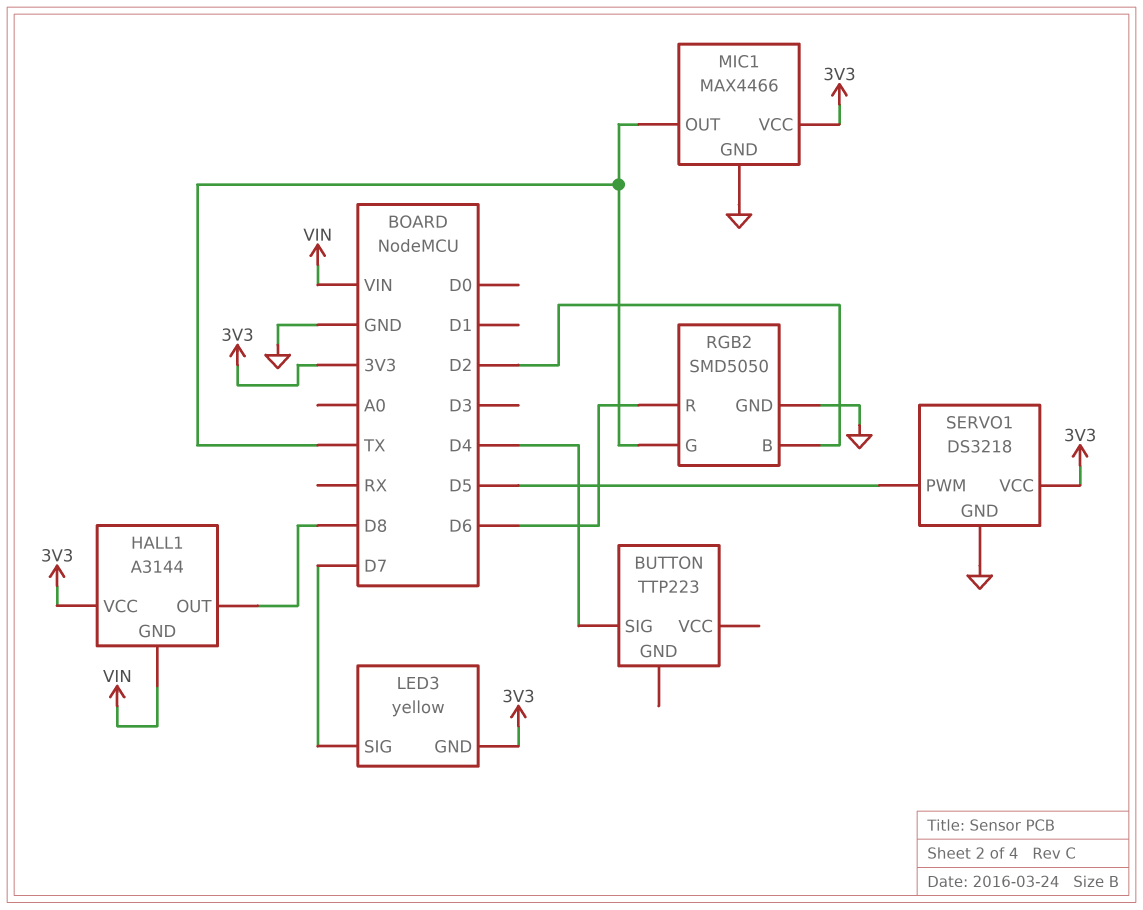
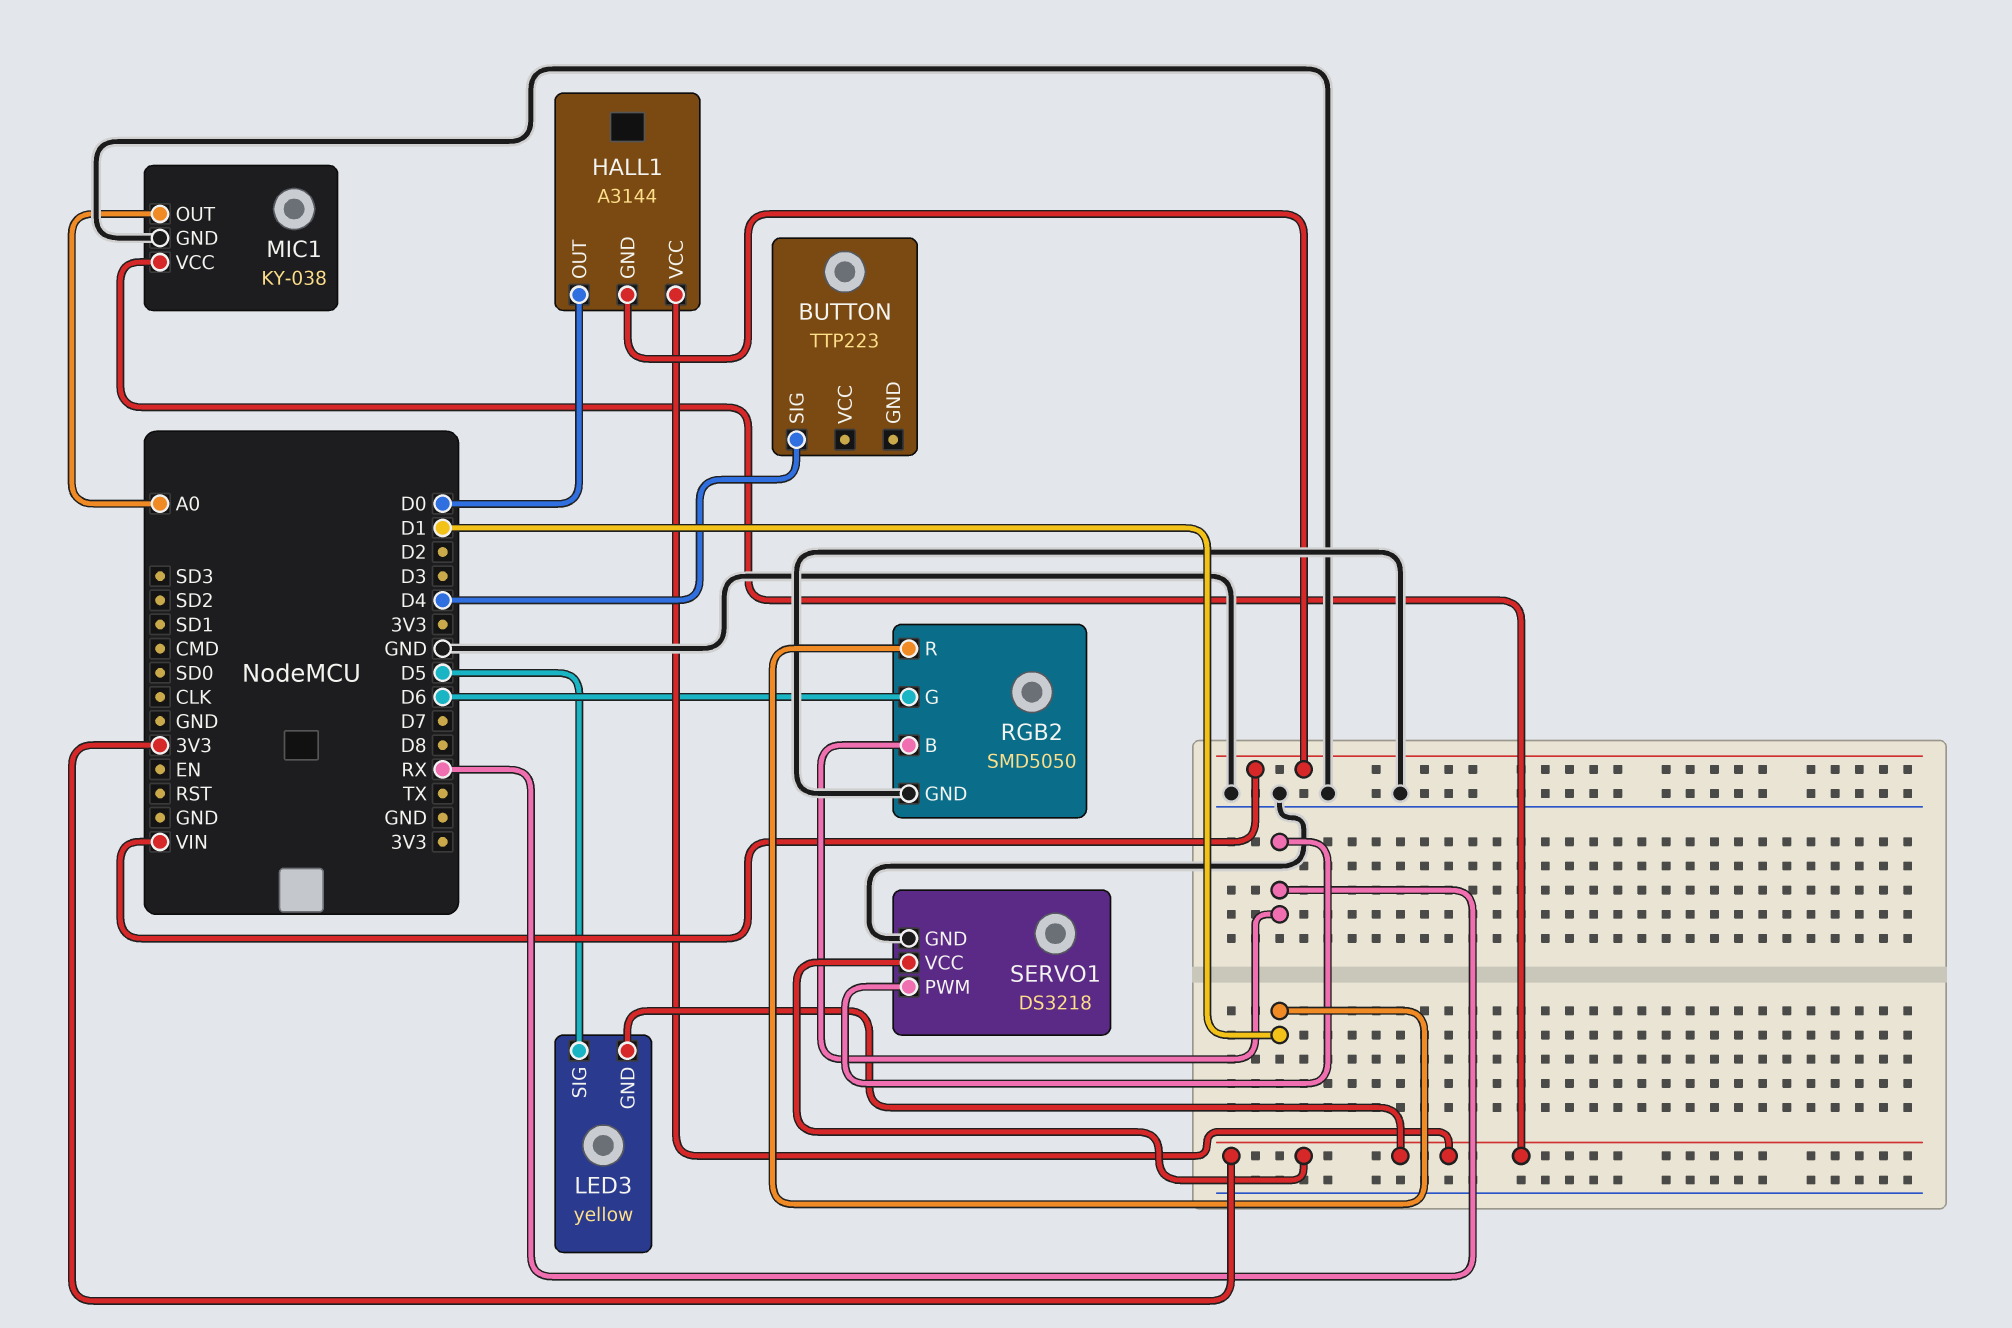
HALL1 pin OUT: D8 -> D0
LED3 pin SIG: D7 -> D5
MIC1: MAX4466 -> KY-038
MIC1 pin OUT: TX -> A0
RGB2 pin B: D2 -> RX
RGB2 pin G: TX -> D6
RGB2 pin R: D6 -> D1
SERVO1 pin PWM: D5 -> RX

